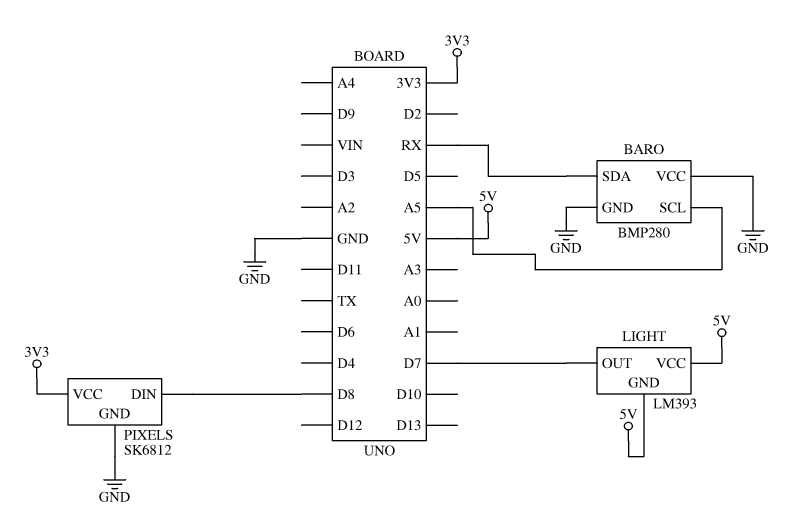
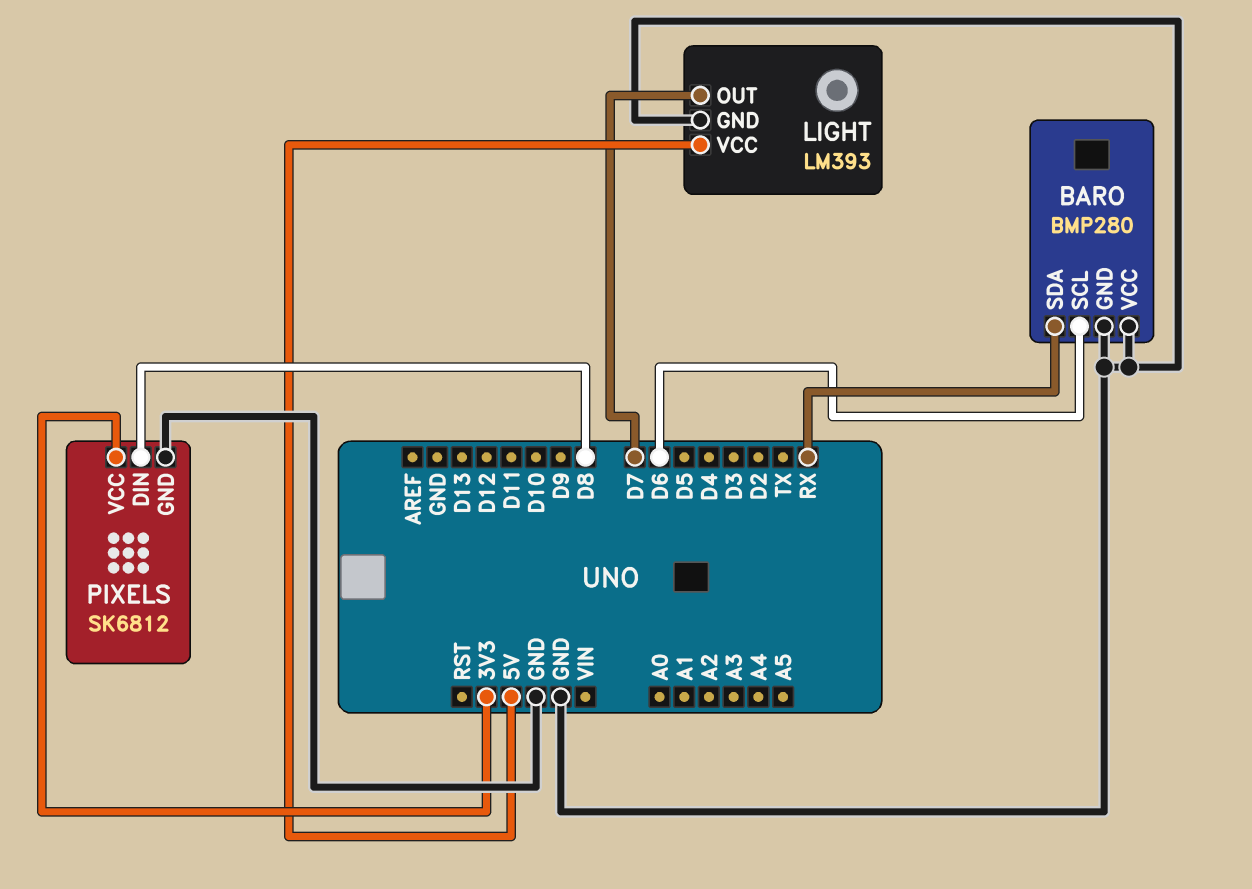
BARO pin SCL: A5 -> D6
LIGHT pin GND: 5V -> GND

